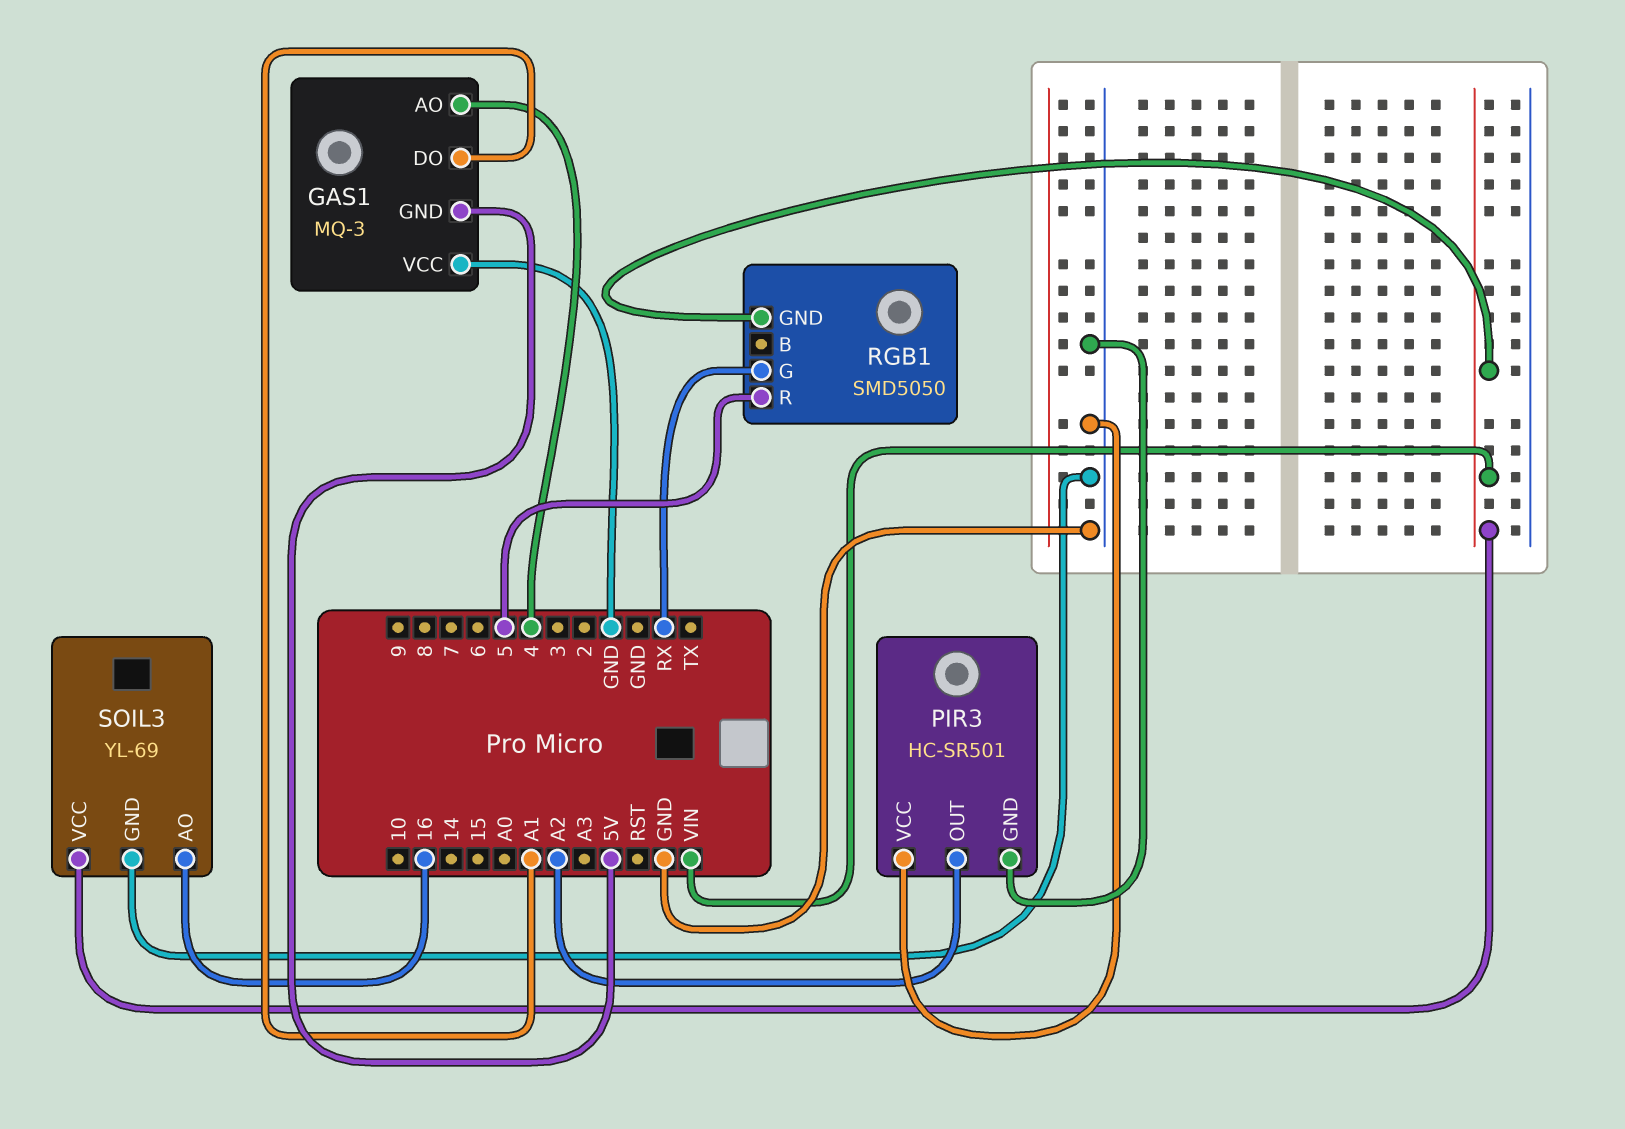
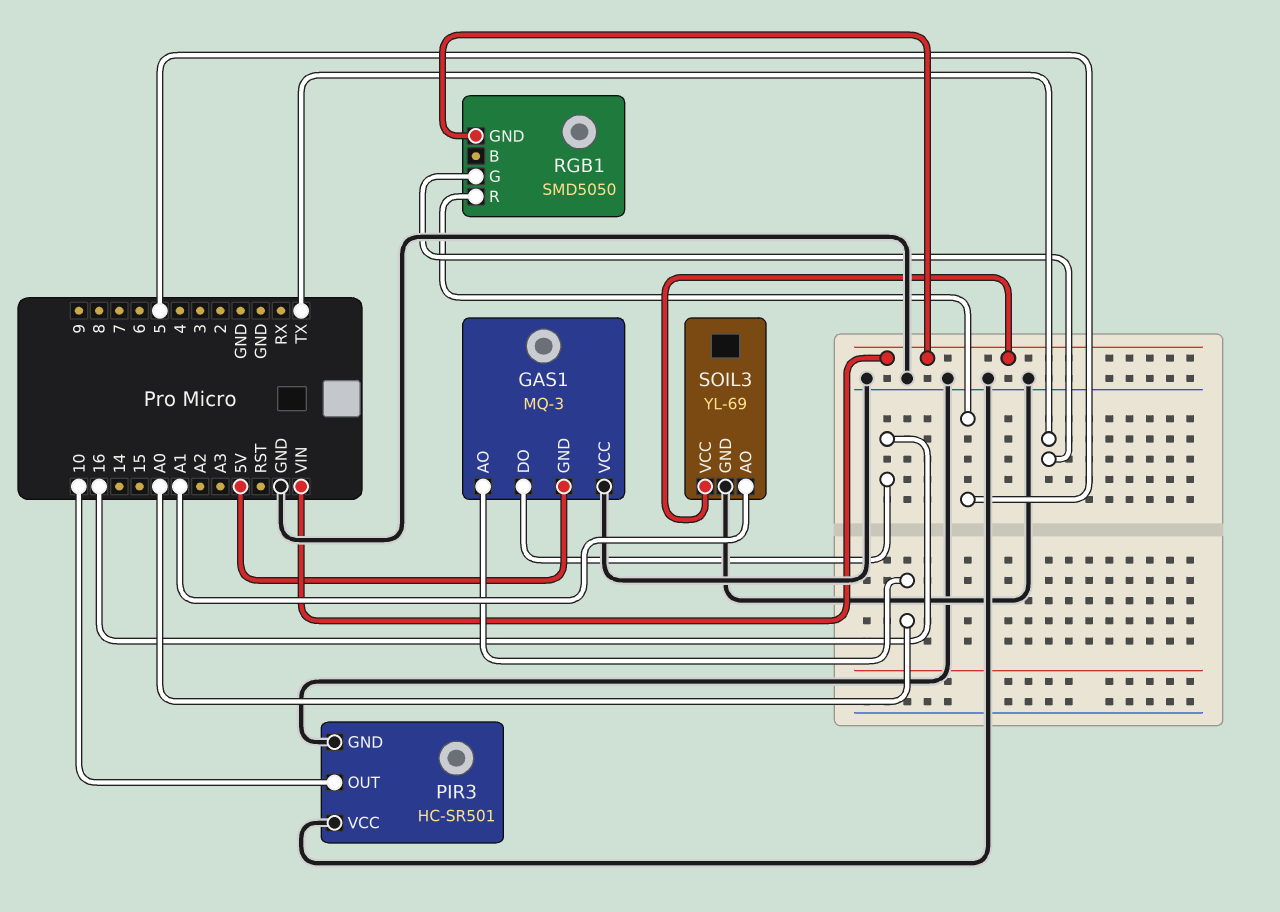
GAS1 pin AO: 4 -> A0
GAS1 pin DO: A1 -> 16
PIR3 pin OUT: A2 -> 10
RGB1 pin G: RX -> TX
SOIL3 pin AO: 16 -> A1

